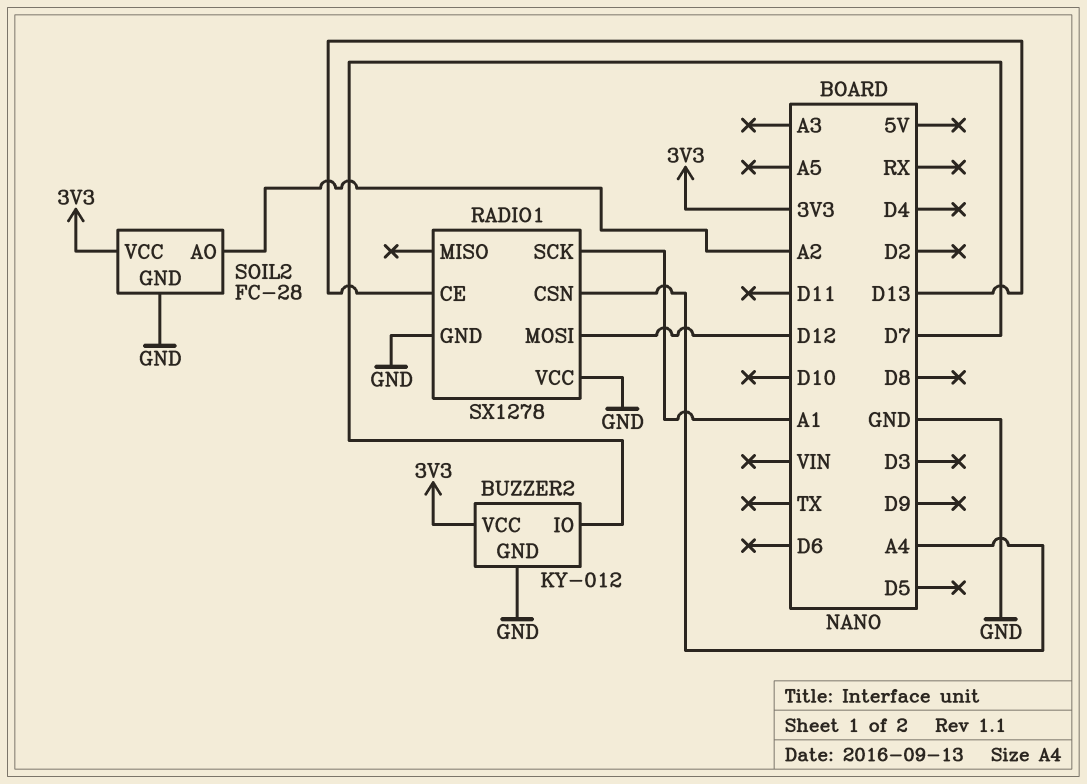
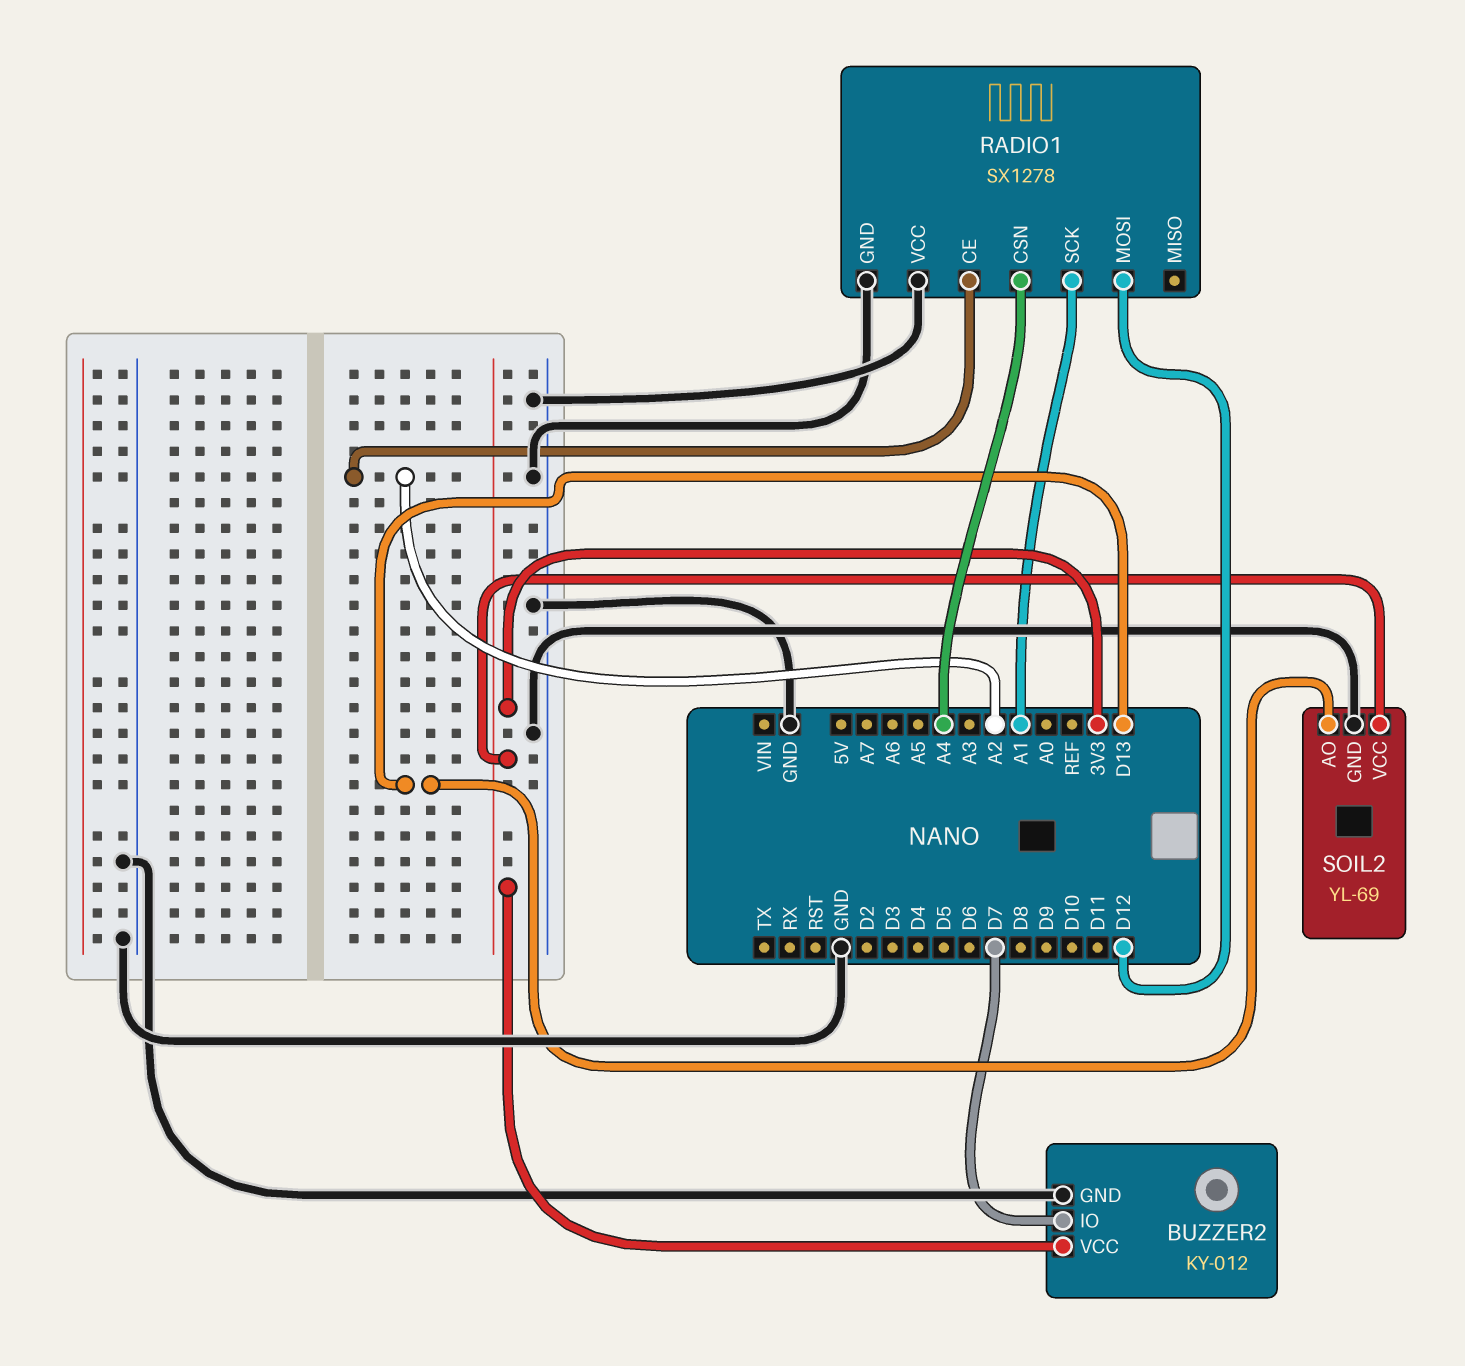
RADIO1 pin CE: D13 -> A2
SOIL2: FC-28 -> YL-69
SOIL2 pin AO: A2 -> D13

